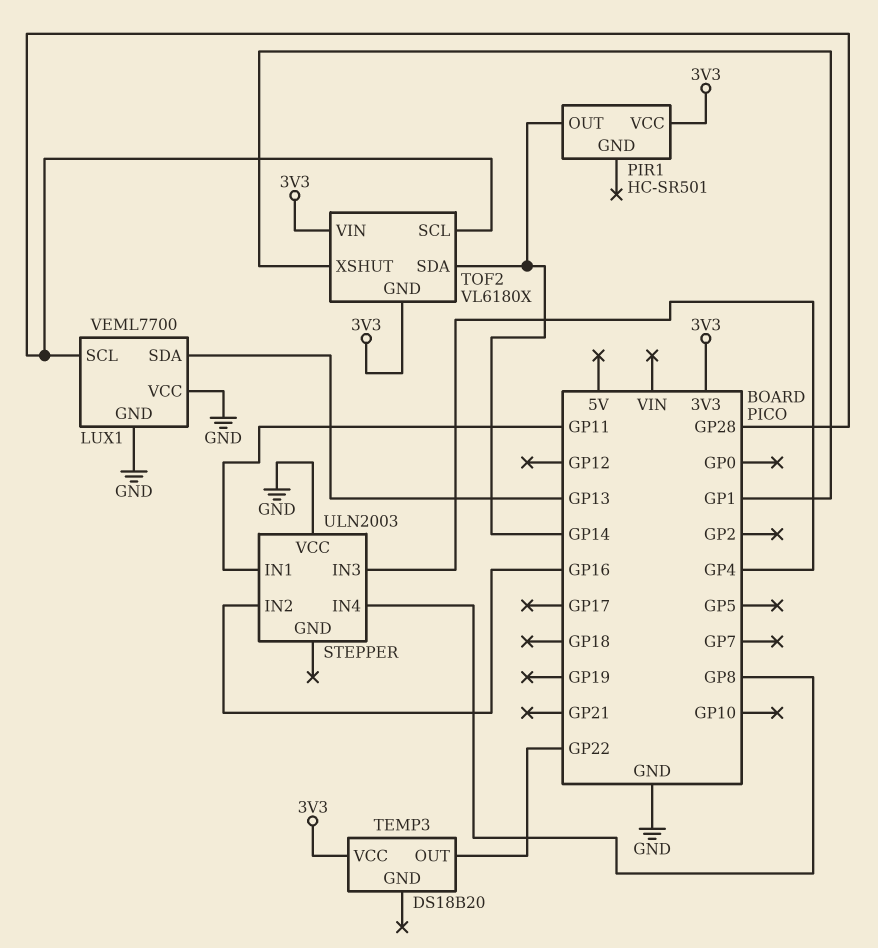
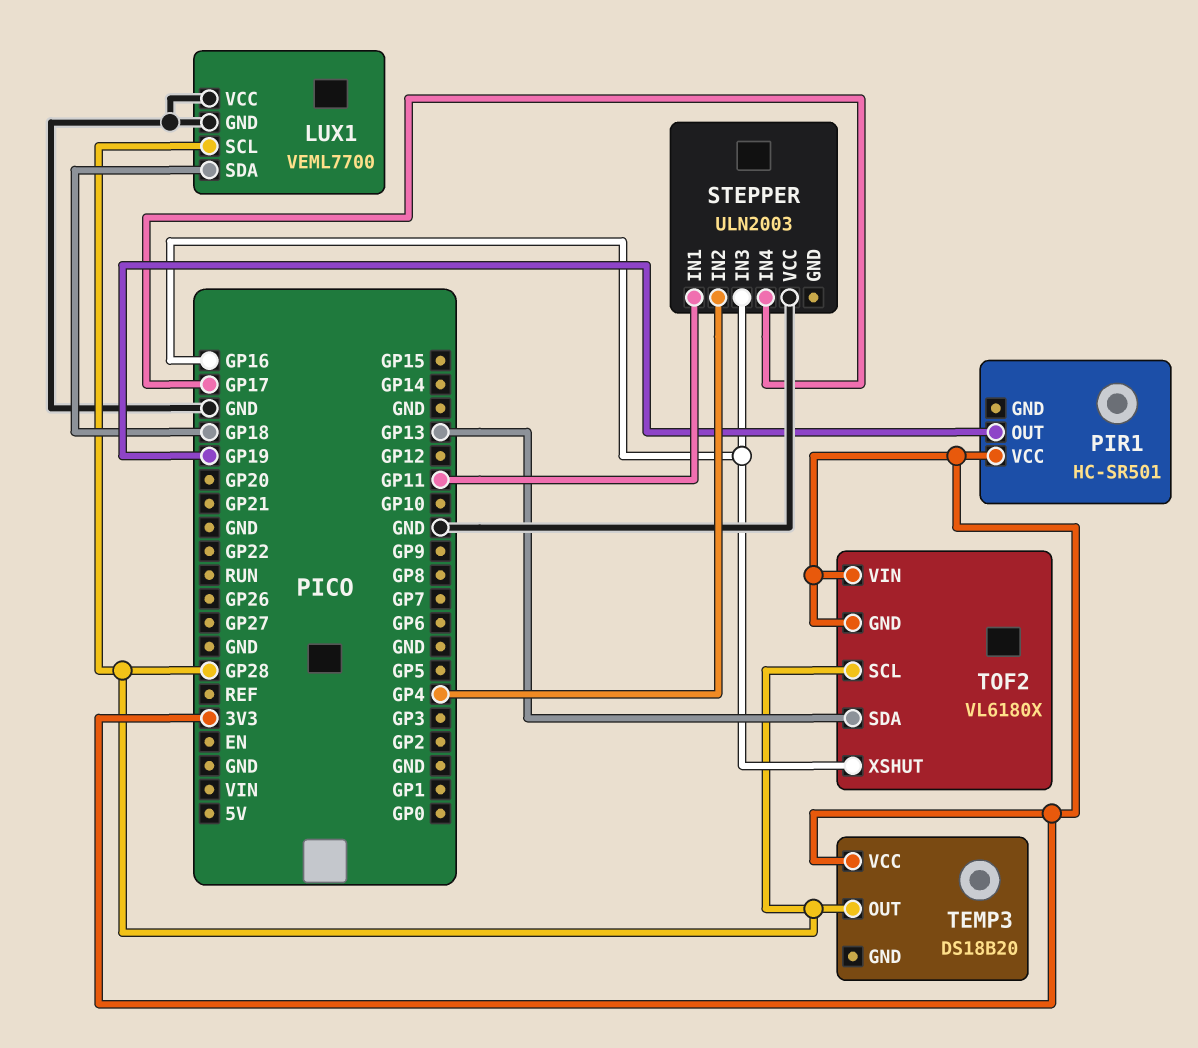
LUX1 pin SDA: GP13 -> GP18
PIR1 pin OUT: GP14 -> GP19
STEPPER pin IN2: GP16 -> GP4
STEPPER pin IN3: GP4 -> GP16
STEPPER pin IN4: GP8 -> GP17
TEMP3 pin OUT: GP22 -> GP28
TOF2 pin SDA: GP14 -> GP13
TOF2 pin XSHUT: GP1 -> GP16

